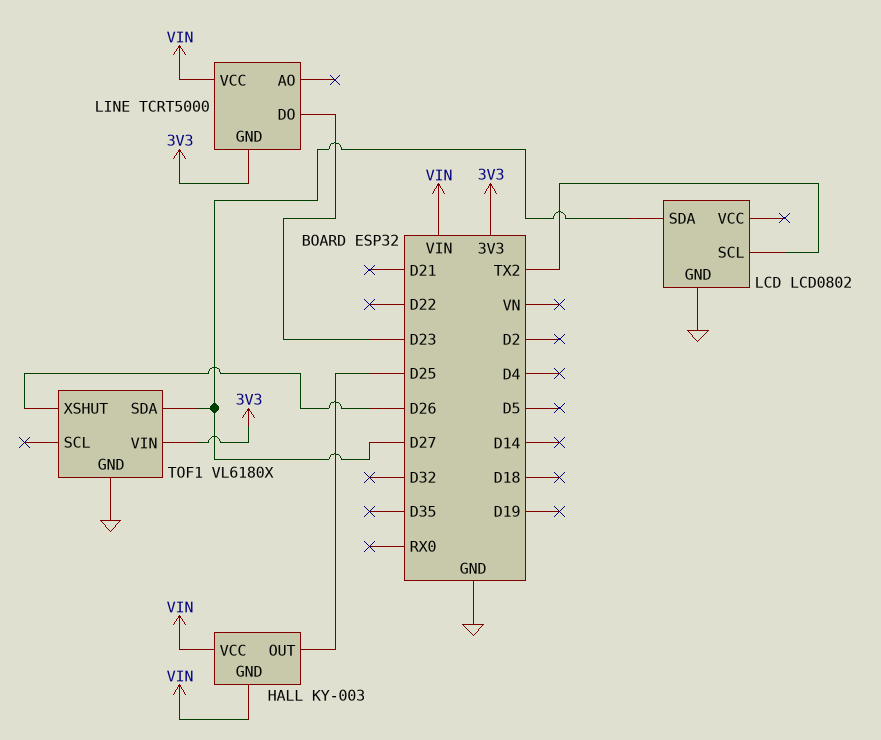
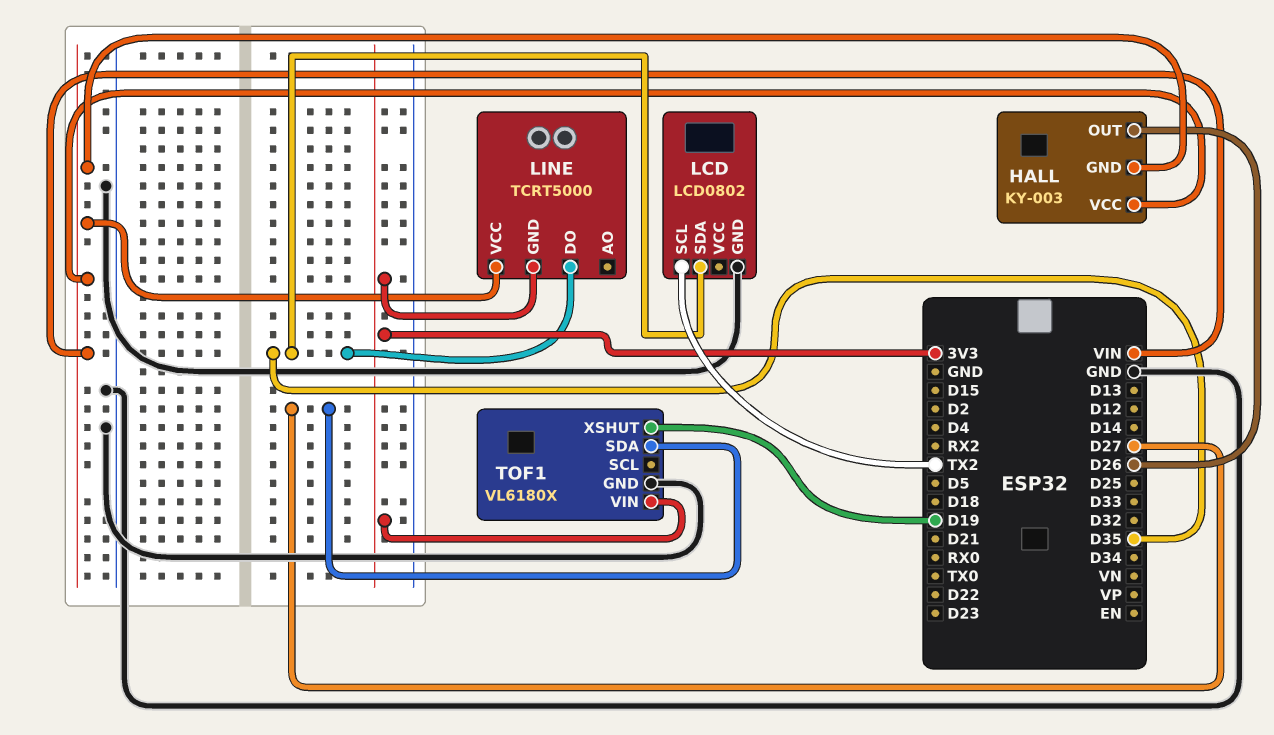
HALL pin OUT: D25 -> D26
LCD pin SDA: D27 -> D35
LINE pin DO: D23 -> D35
TOF1 pin XSHUT: D26 -> D19

